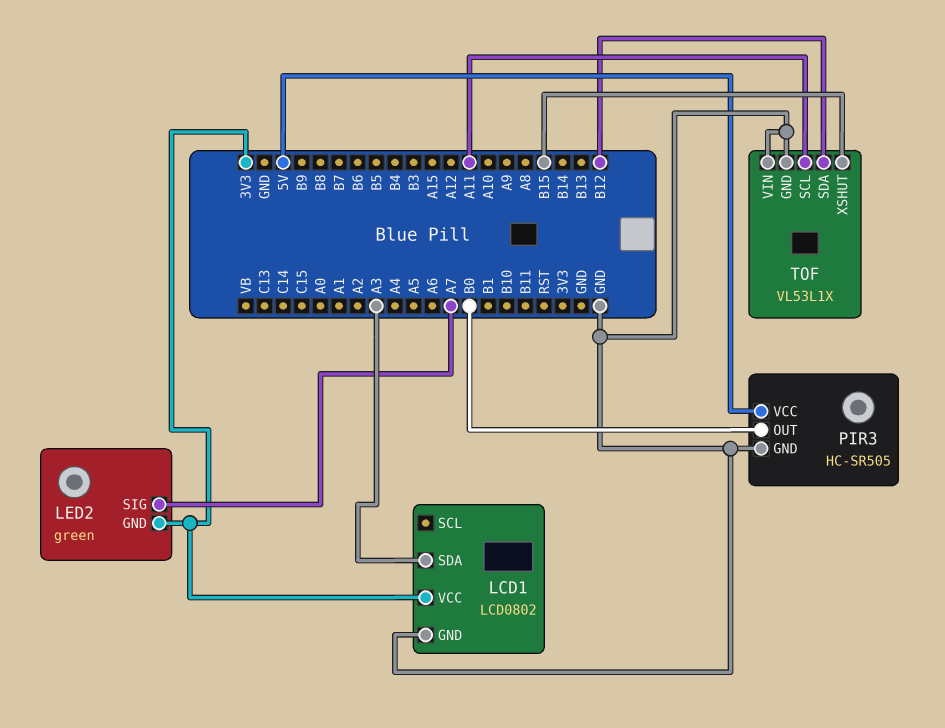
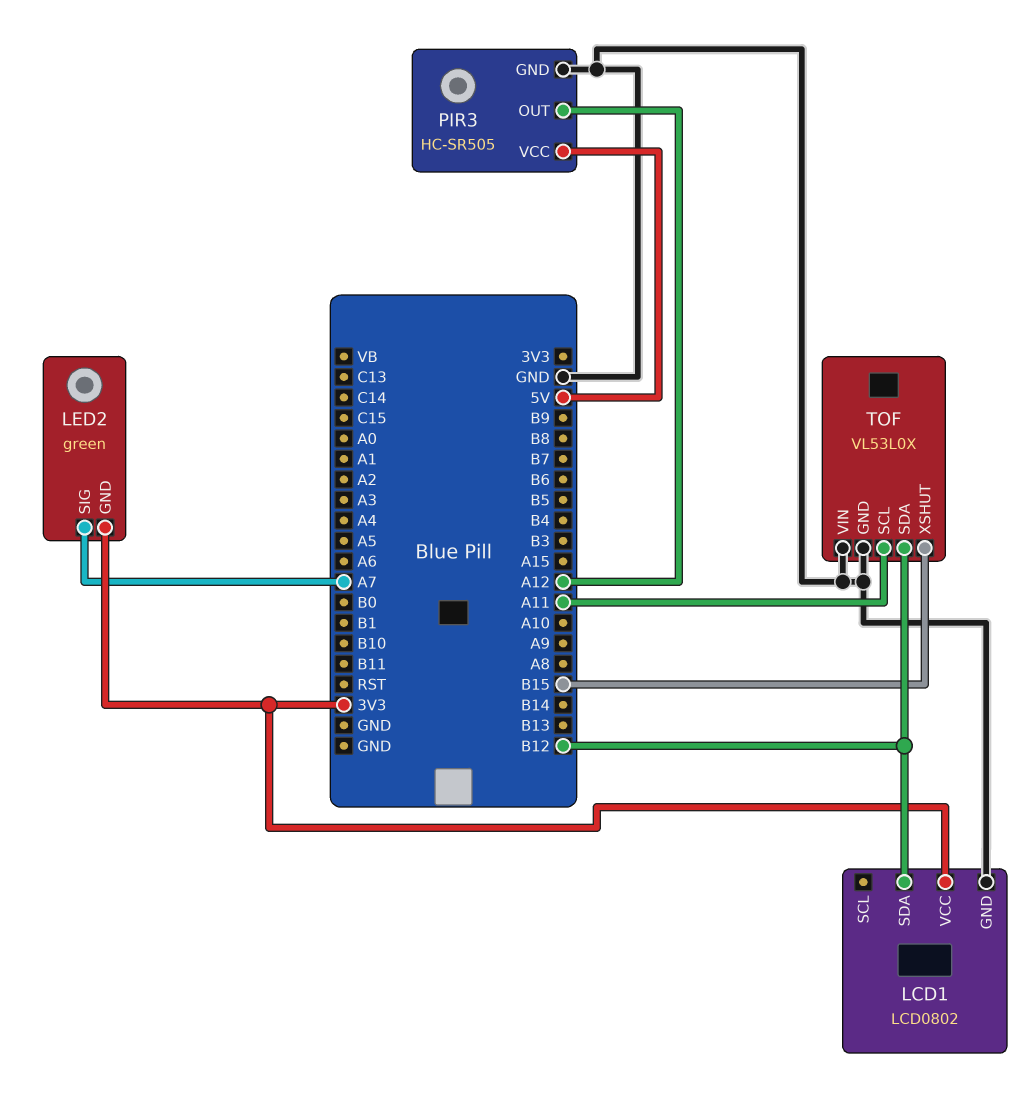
LCD1 pin SDA: A3 -> B12
PIR3 pin OUT: B0 -> A12
TOF: VL53L1X -> VL53L0X

